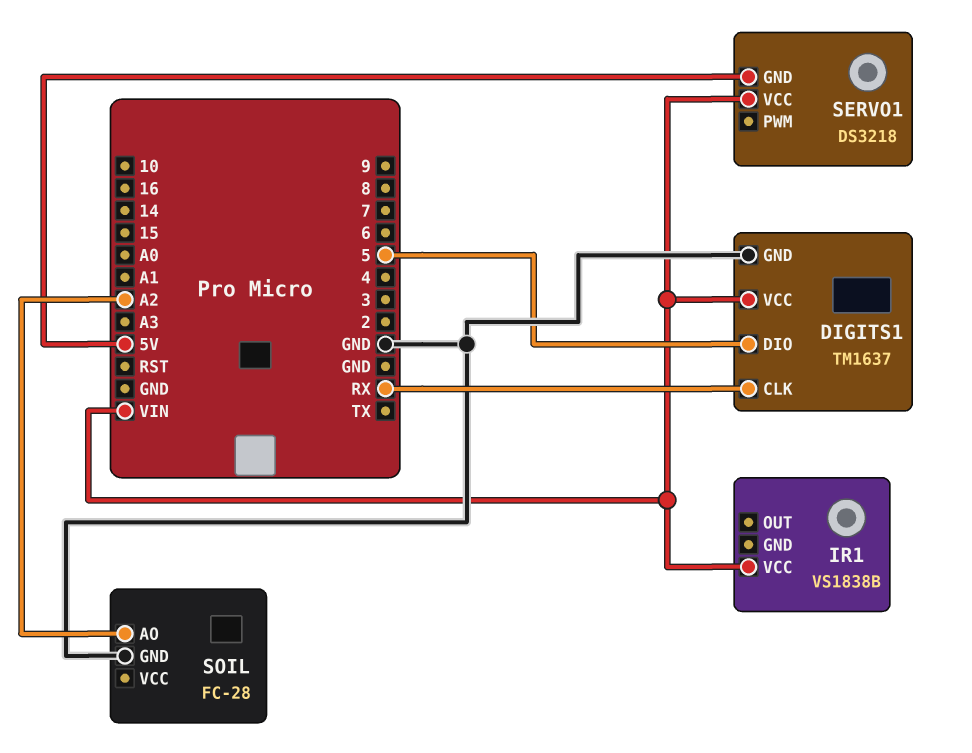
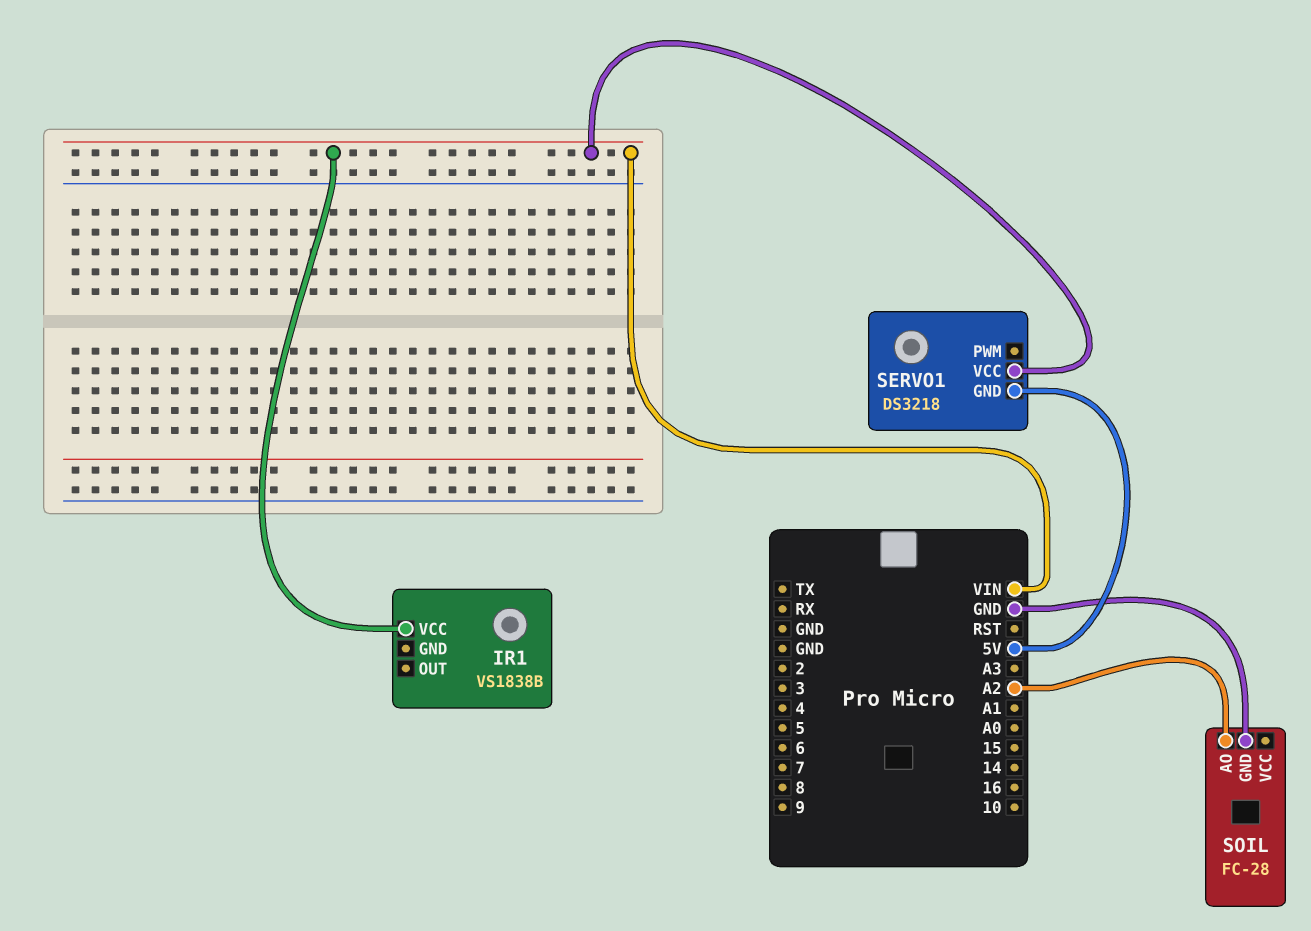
DIGITS1: TM1637 -> none
DIGITS1 pin CLK: RX -> none
DIGITS1 pin DIO: 5 -> none
DIGITS1 pin GND: GND -> none
DIGITS1 pin VCC: VIN -> none

